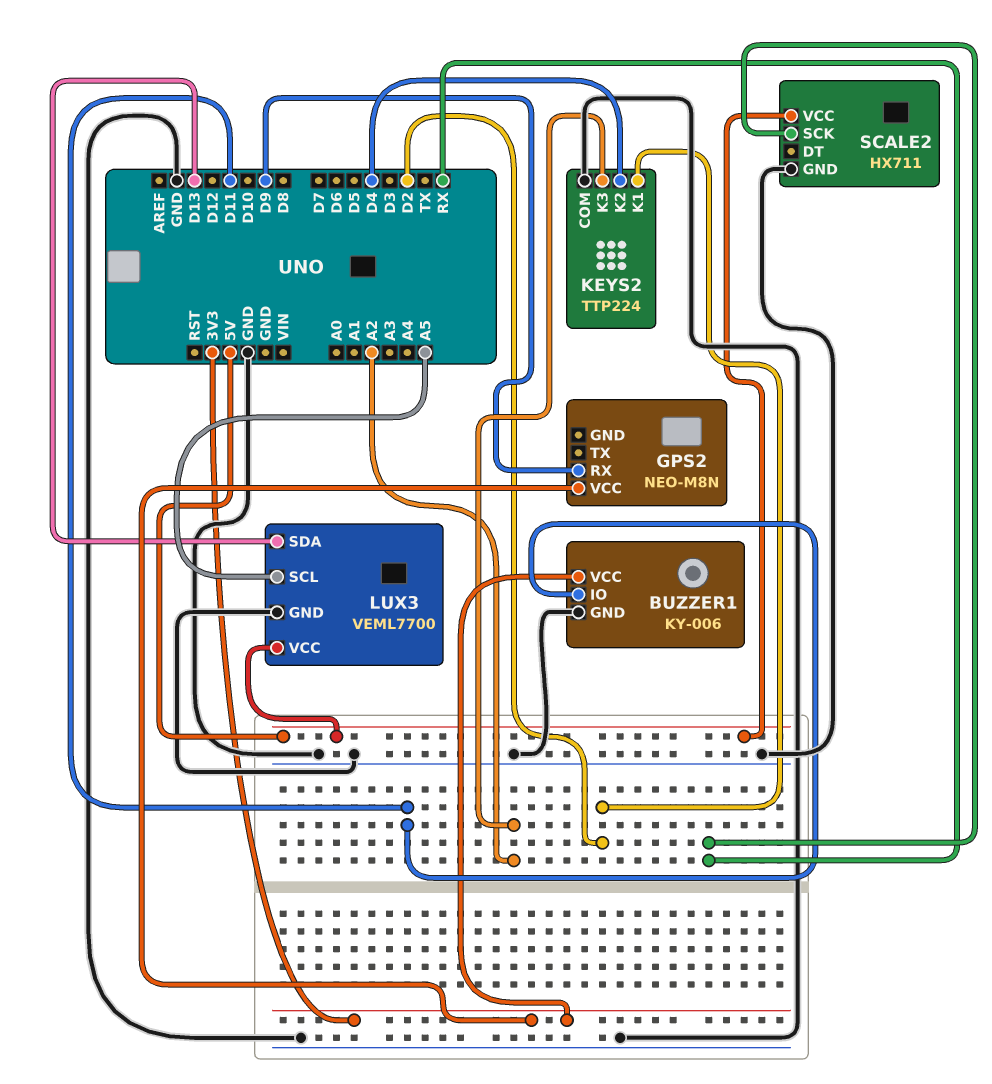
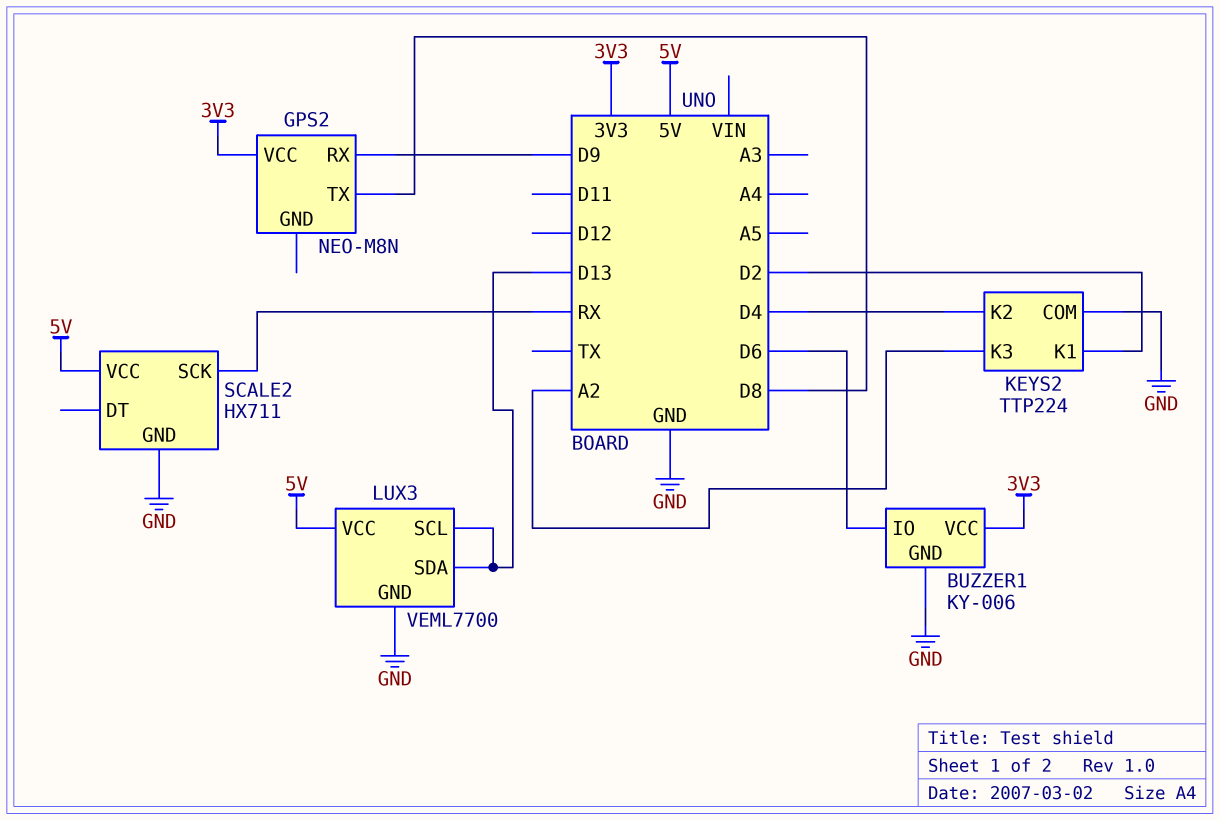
BUZZER1 pin IO: D11 -> D6
GPS2 pin TX: none -> D8
LUX3 pin SCL: A5 -> D13

